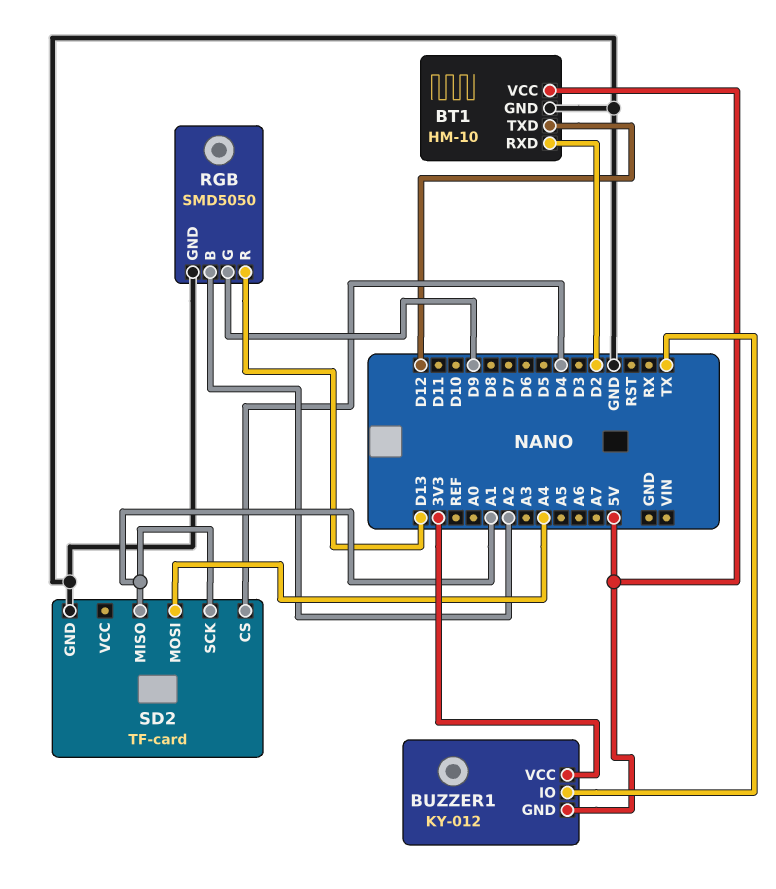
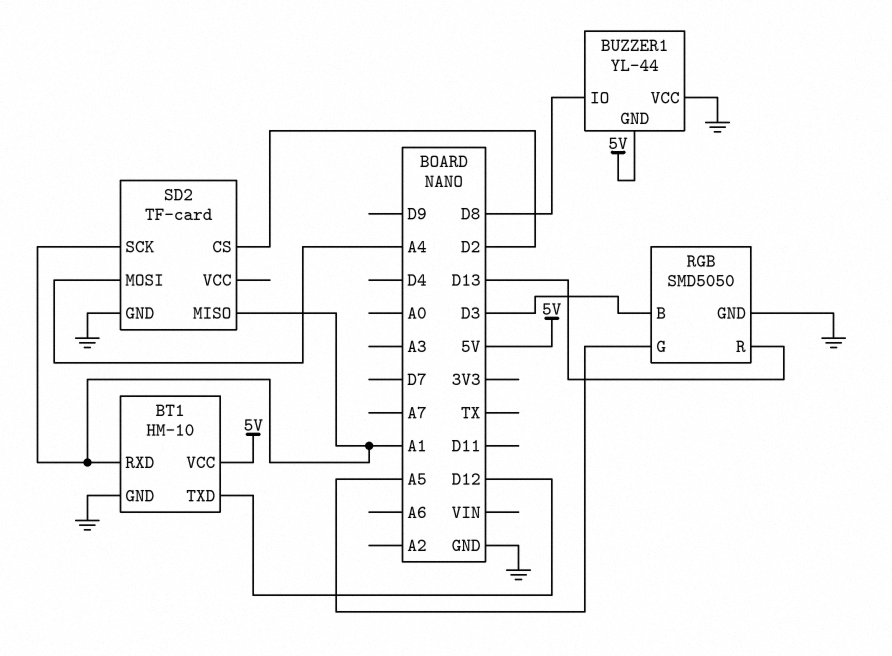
BT1 pin RXD: D2 -> A1
BUZZER1: KY-012 -> YL-44
BUZZER1 pin IO: TX -> D8
BUZZER1 pin VCC: 3V3 -> GND
RGB pin B: A2 -> D3
RGB pin G: D9 -> A5
SD2 pin CS: D4 -> D2

